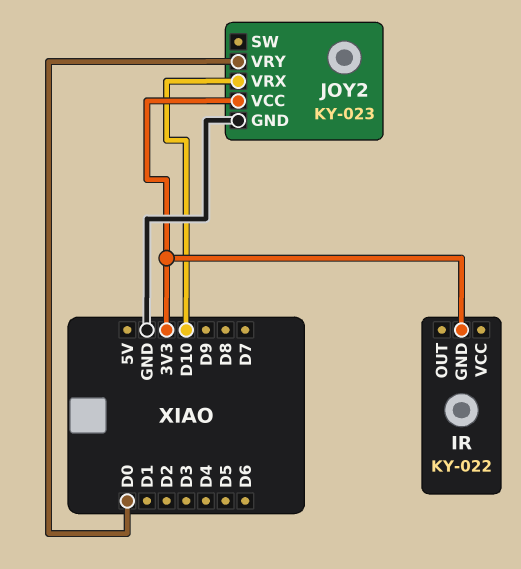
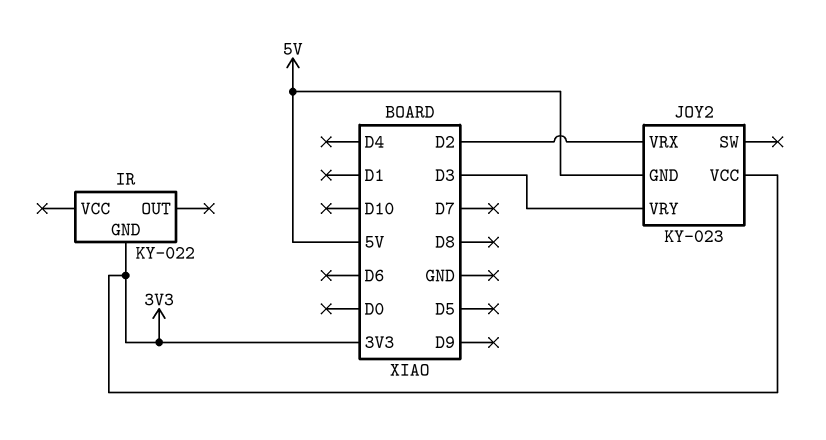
JOY2 pin GND: GND -> 5V
JOY2 pin VRX: D10 -> D2
JOY2 pin VRY: D0 -> D3

